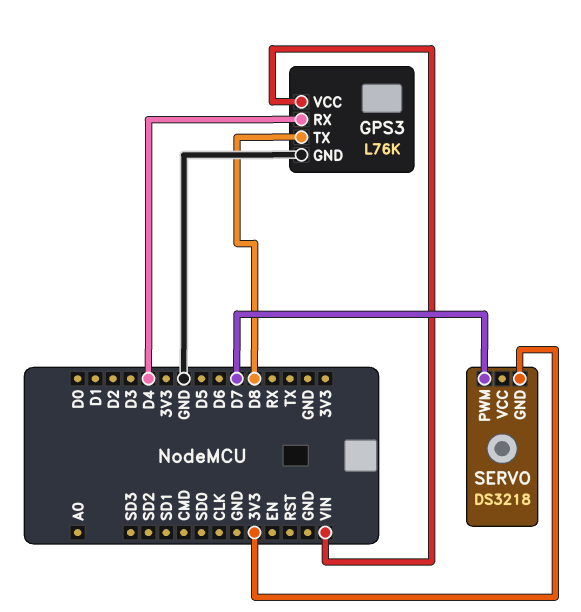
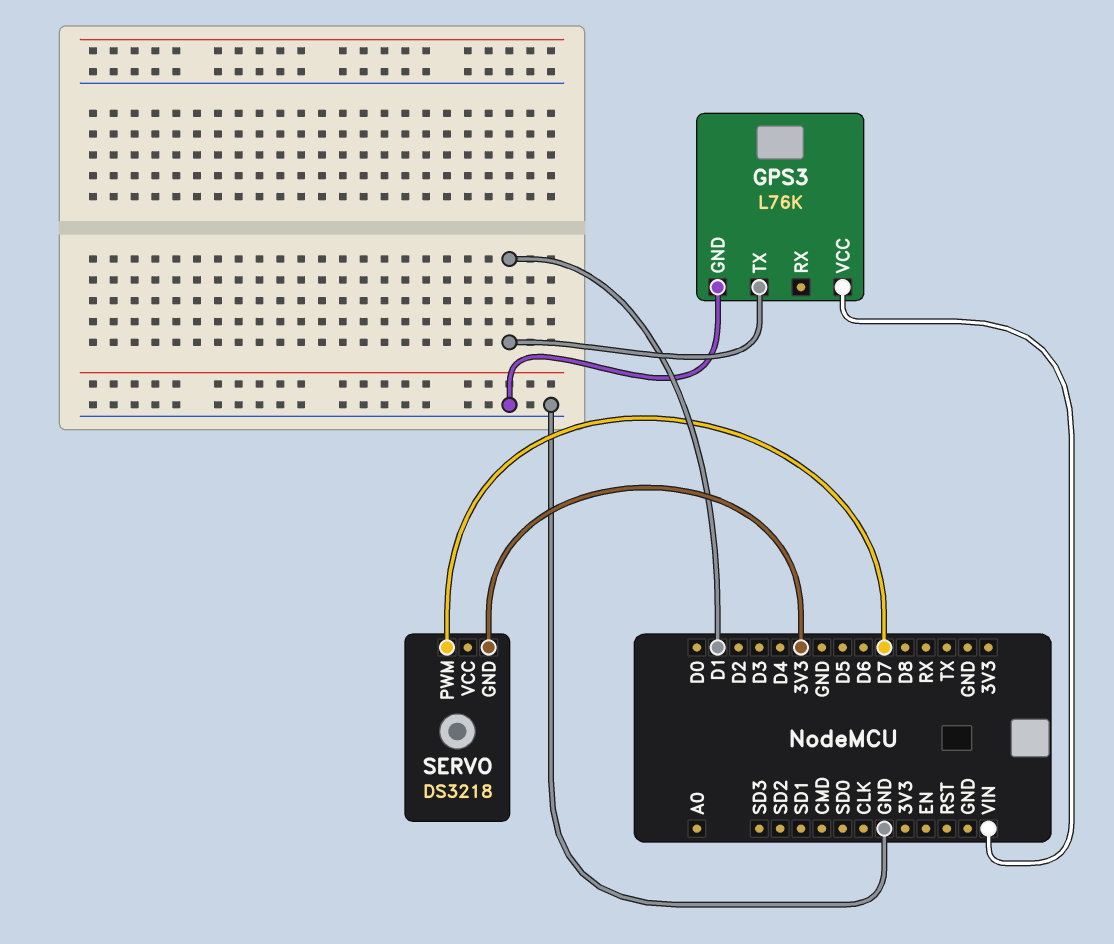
GPS3 pin RX: D4 -> none
GPS3 pin TX: D8 -> D1

